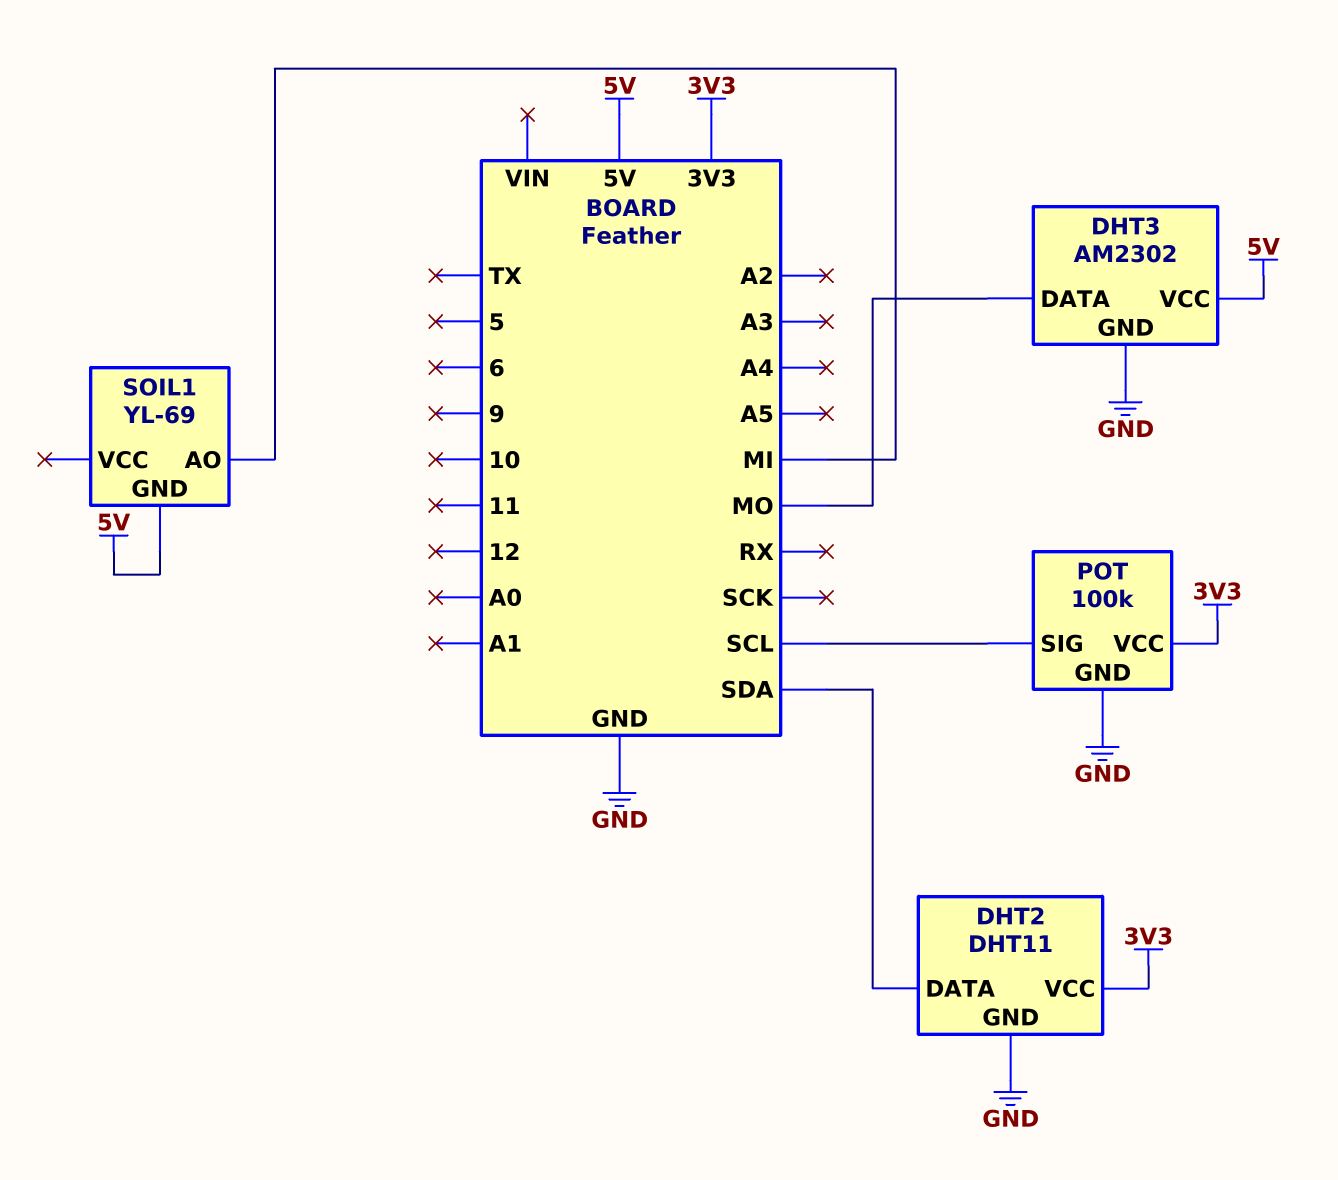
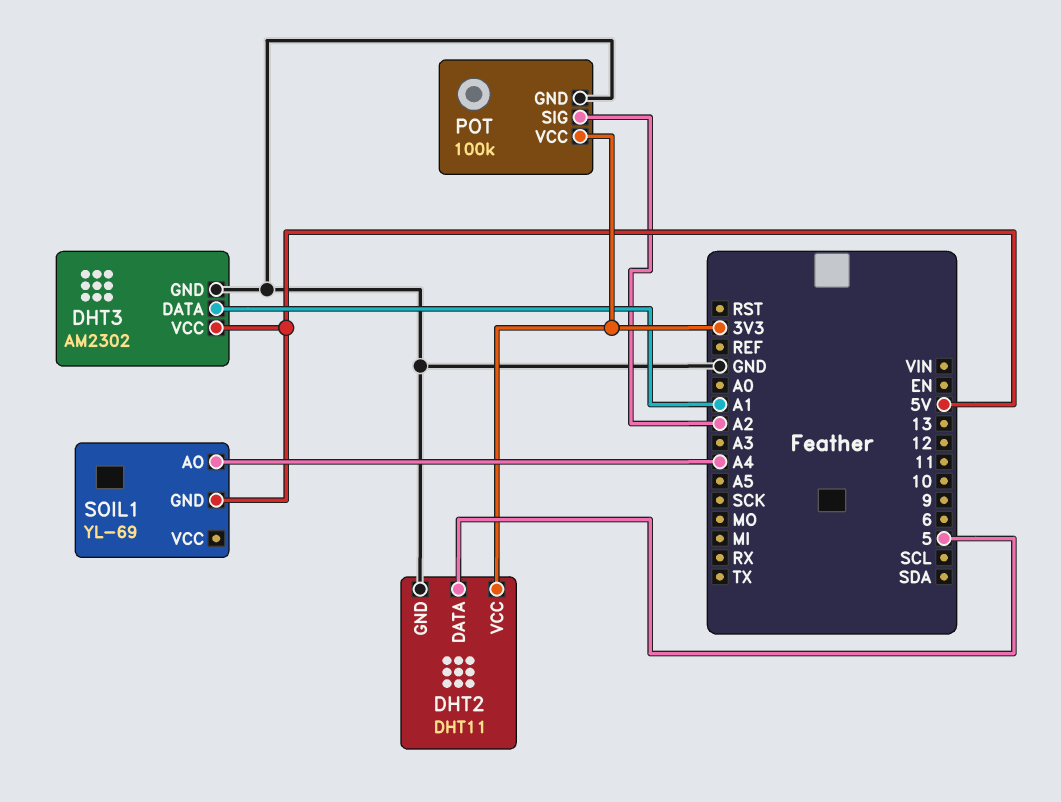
DHT2 pin DATA: SDA -> 5
DHT3 pin DATA: MO -> A1
POT pin SIG: SCL -> A2
SOIL1 pin AO: MI -> A4

